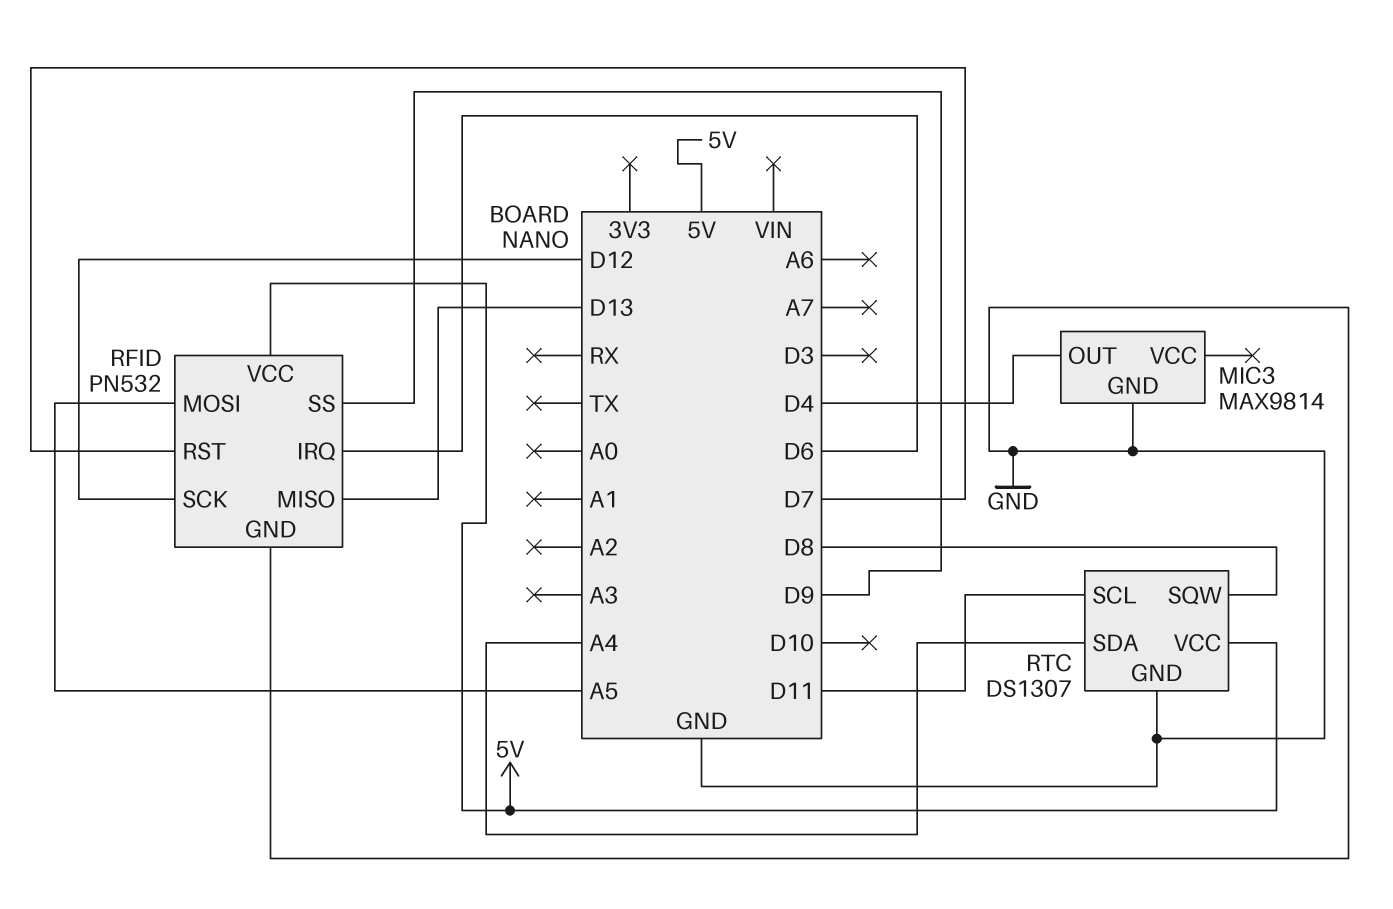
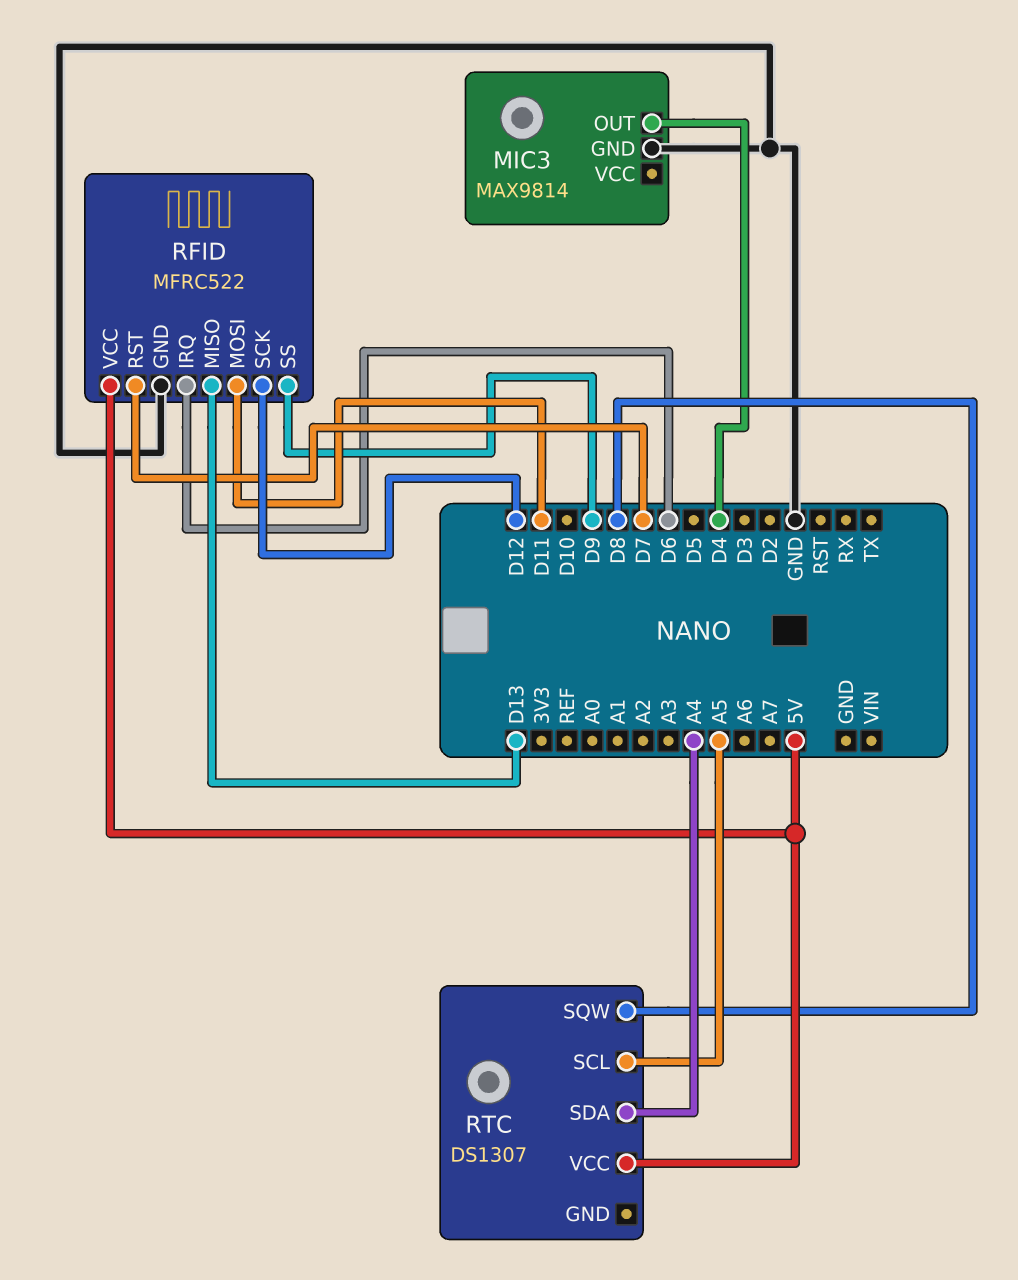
RFID: PN532 -> MFRC522
RFID pin MOSI: A5 -> D11
RTC pin GND: GND -> none
RTC pin SCL: D11 -> A5

